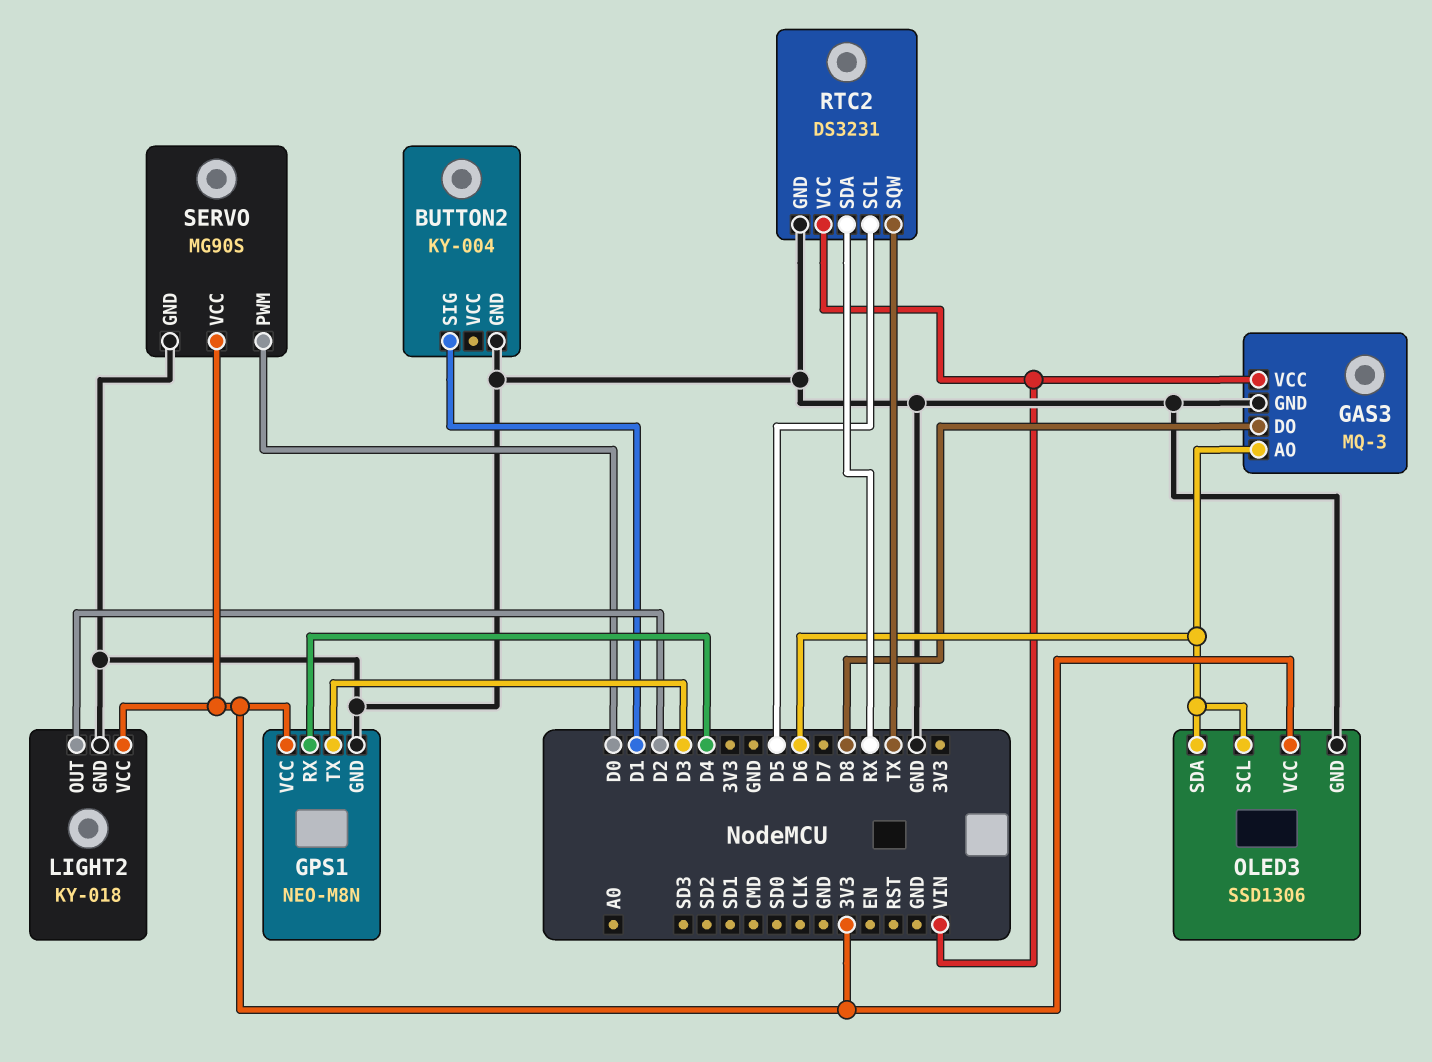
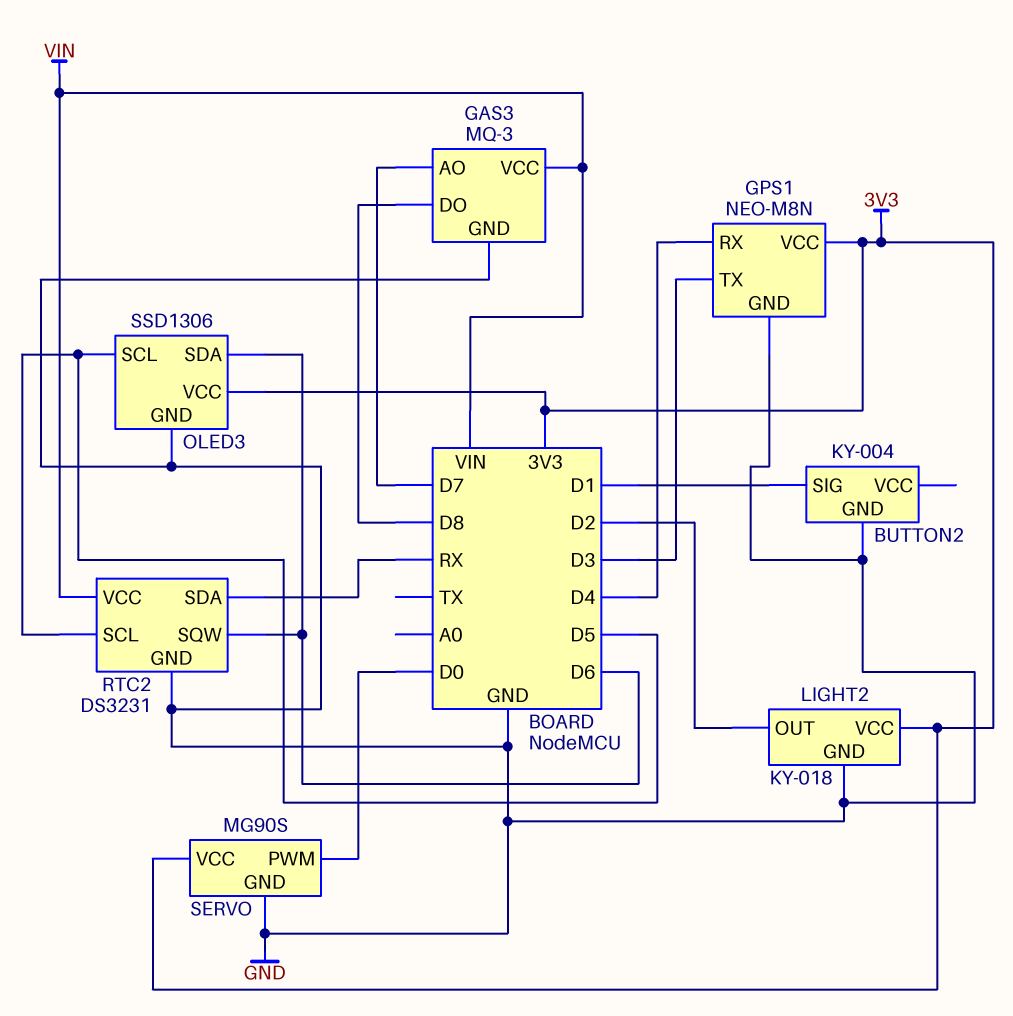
GAS3 pin AO: D6 -> D7
OLED3 pin SCL: D6 -> D5
RTC2 pin SQW: TX -> D6

